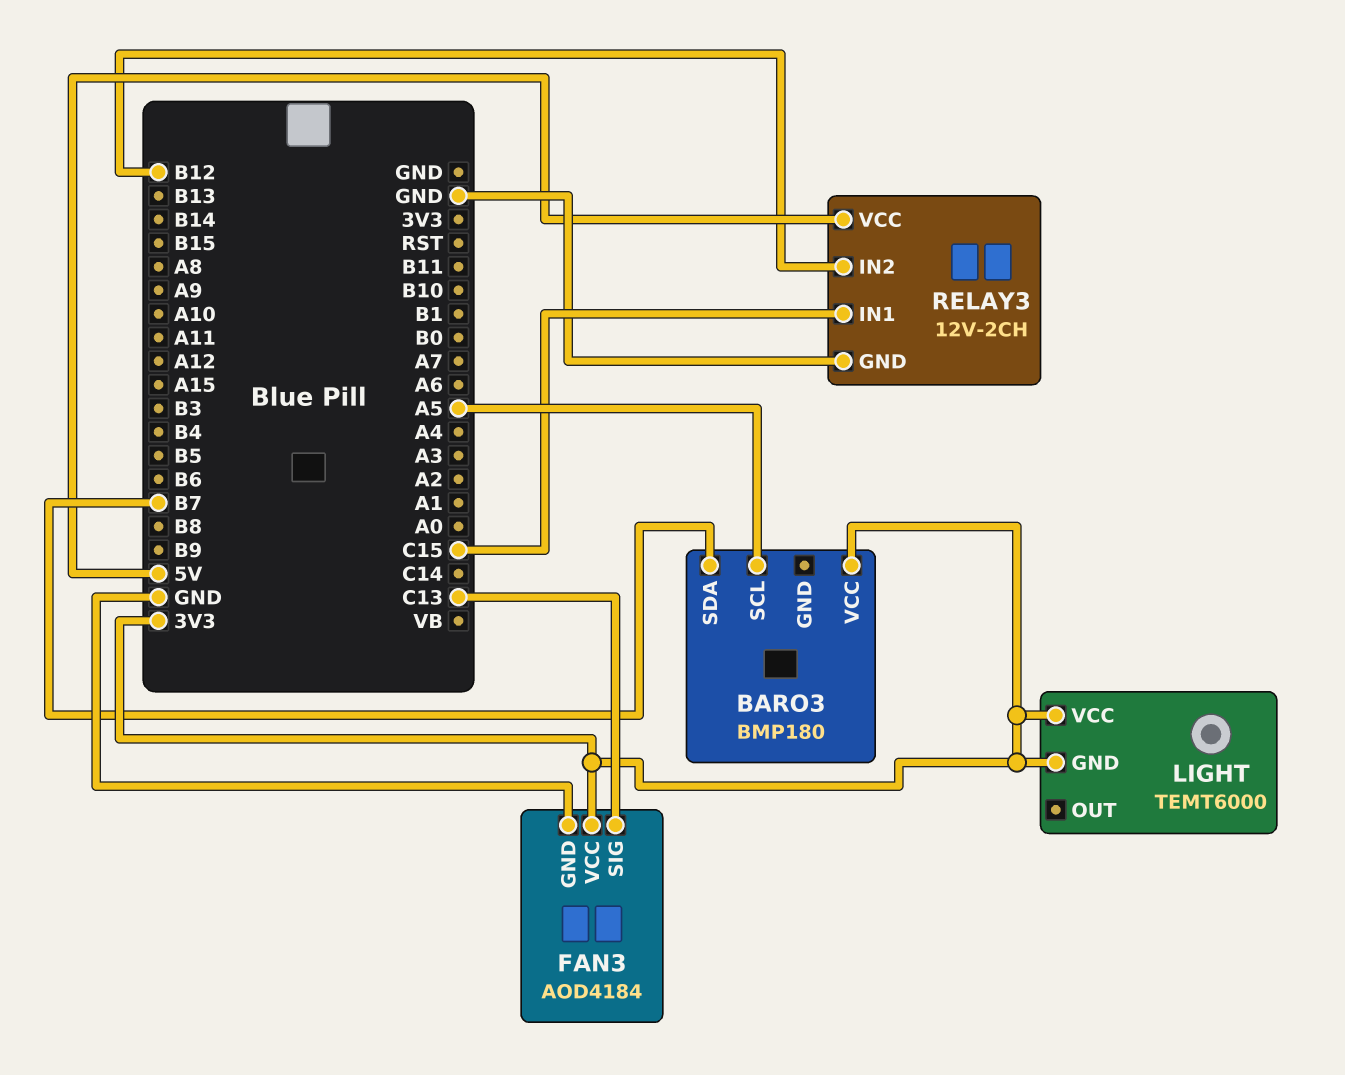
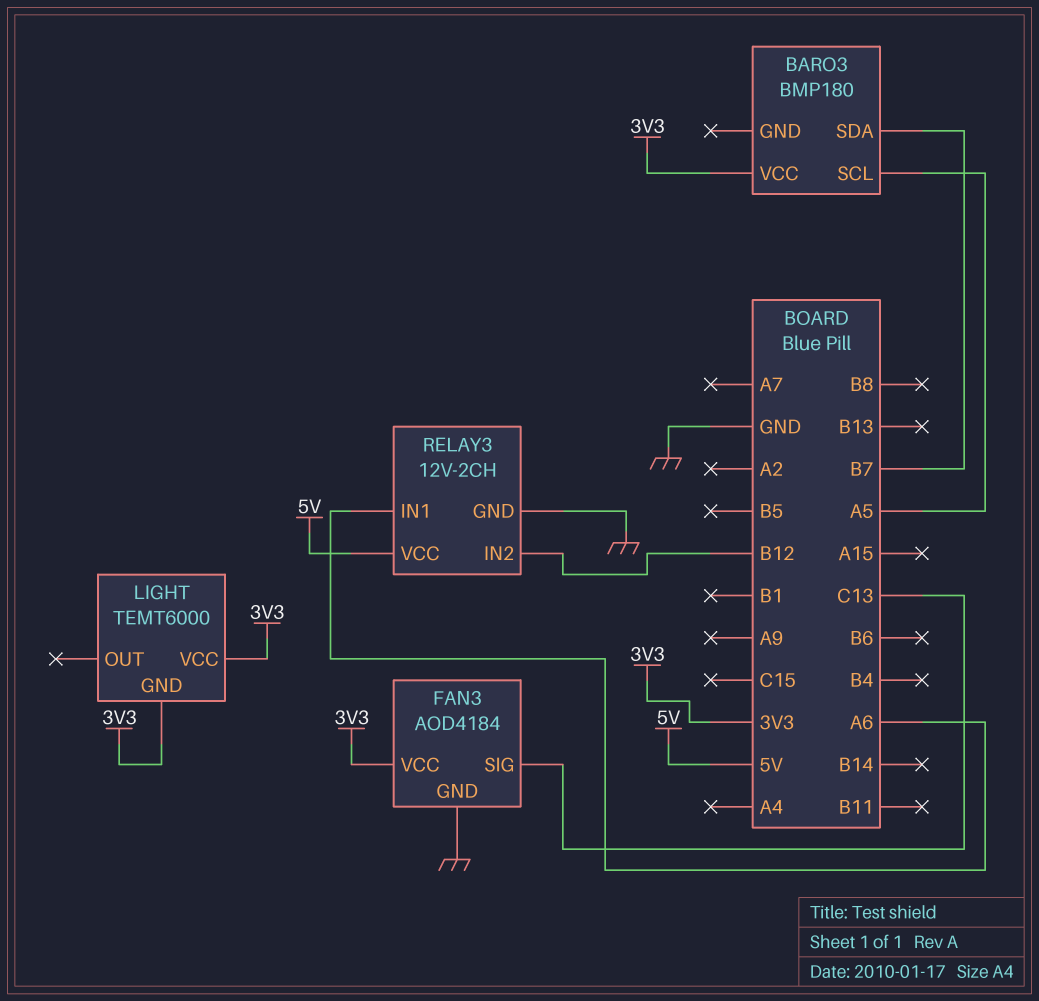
RELAY3 pin IN1: C15 -> A6

